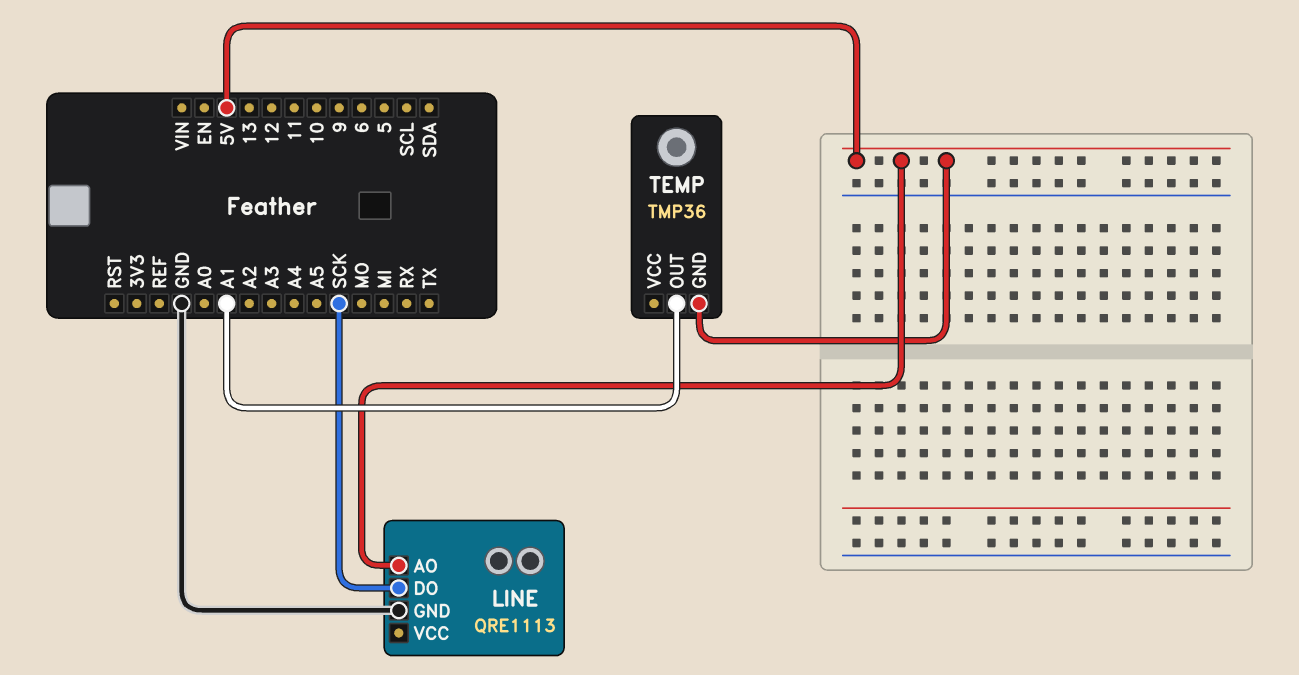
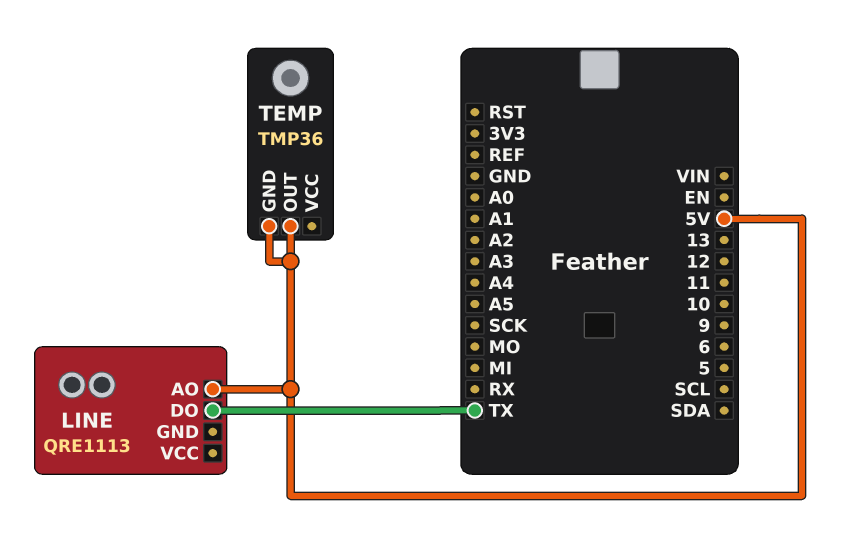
LINE pin DO: SCK -> TX
LINE pin GND: GND -> none
TEMP pin OUT: A1 -> 5V

